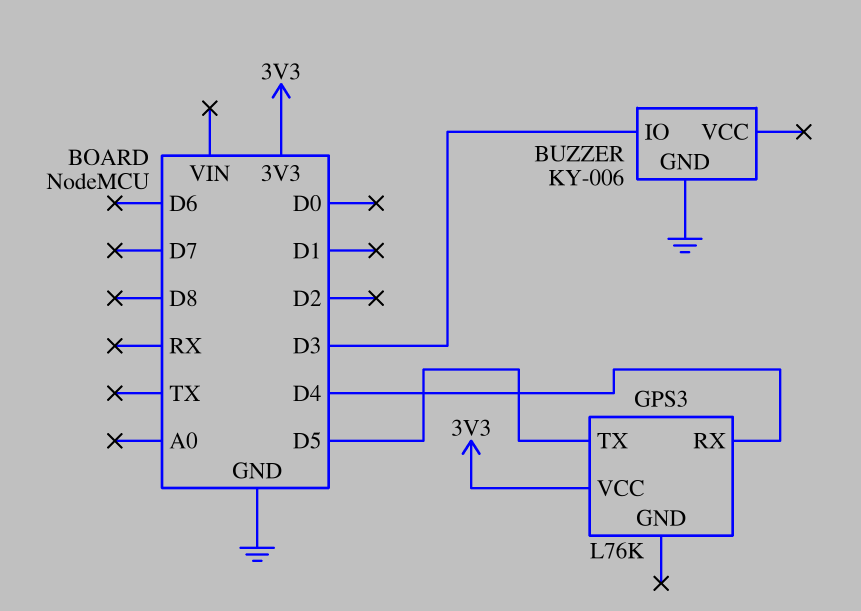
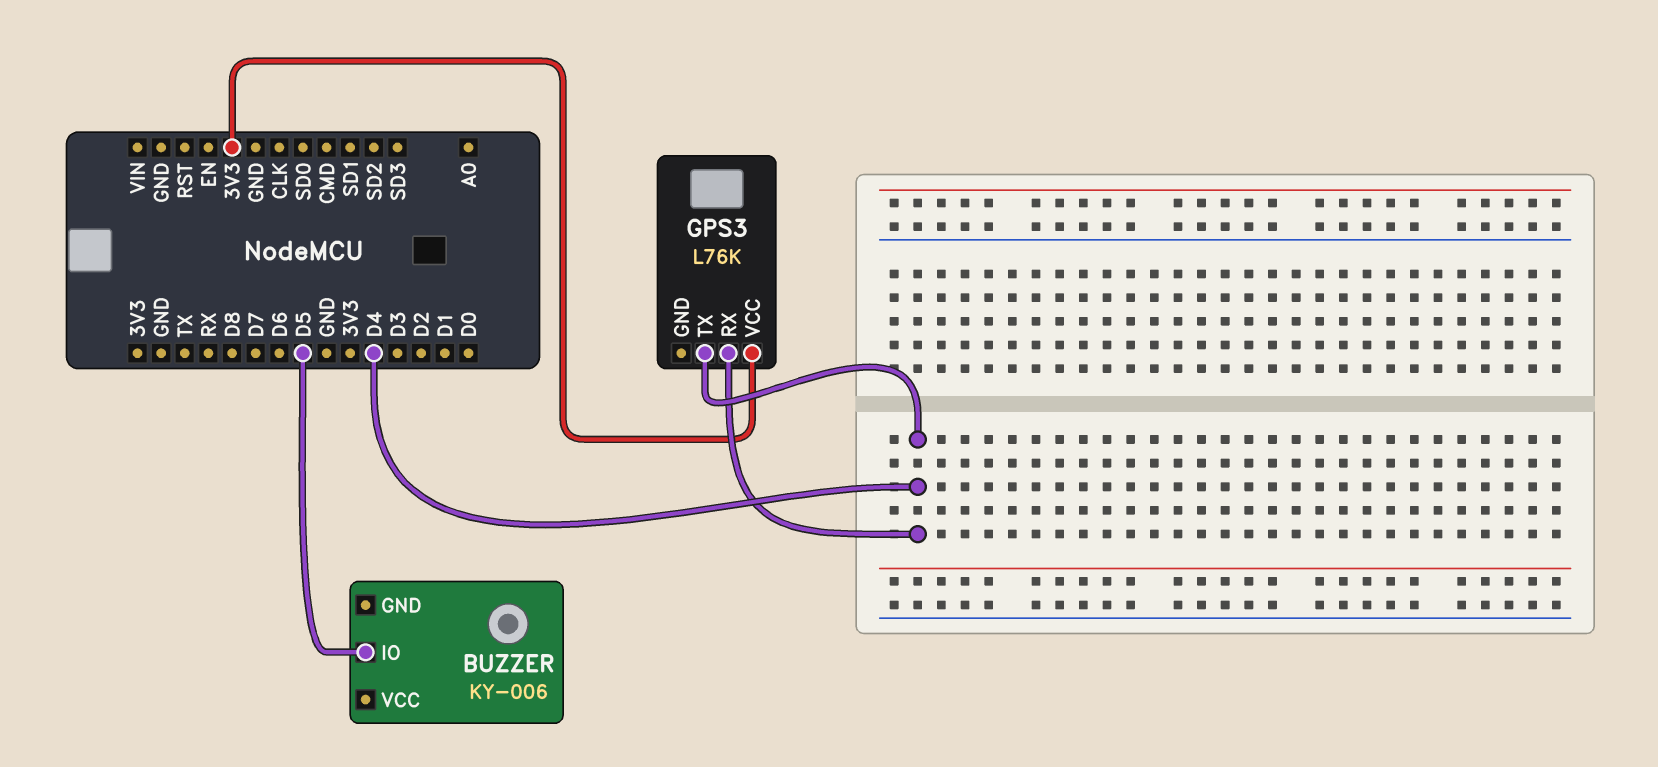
BUZZER pin GND: GND -> none
BUZZER pin IO: D3 -> D5
GPS3 pin TX: D5 -> D4

